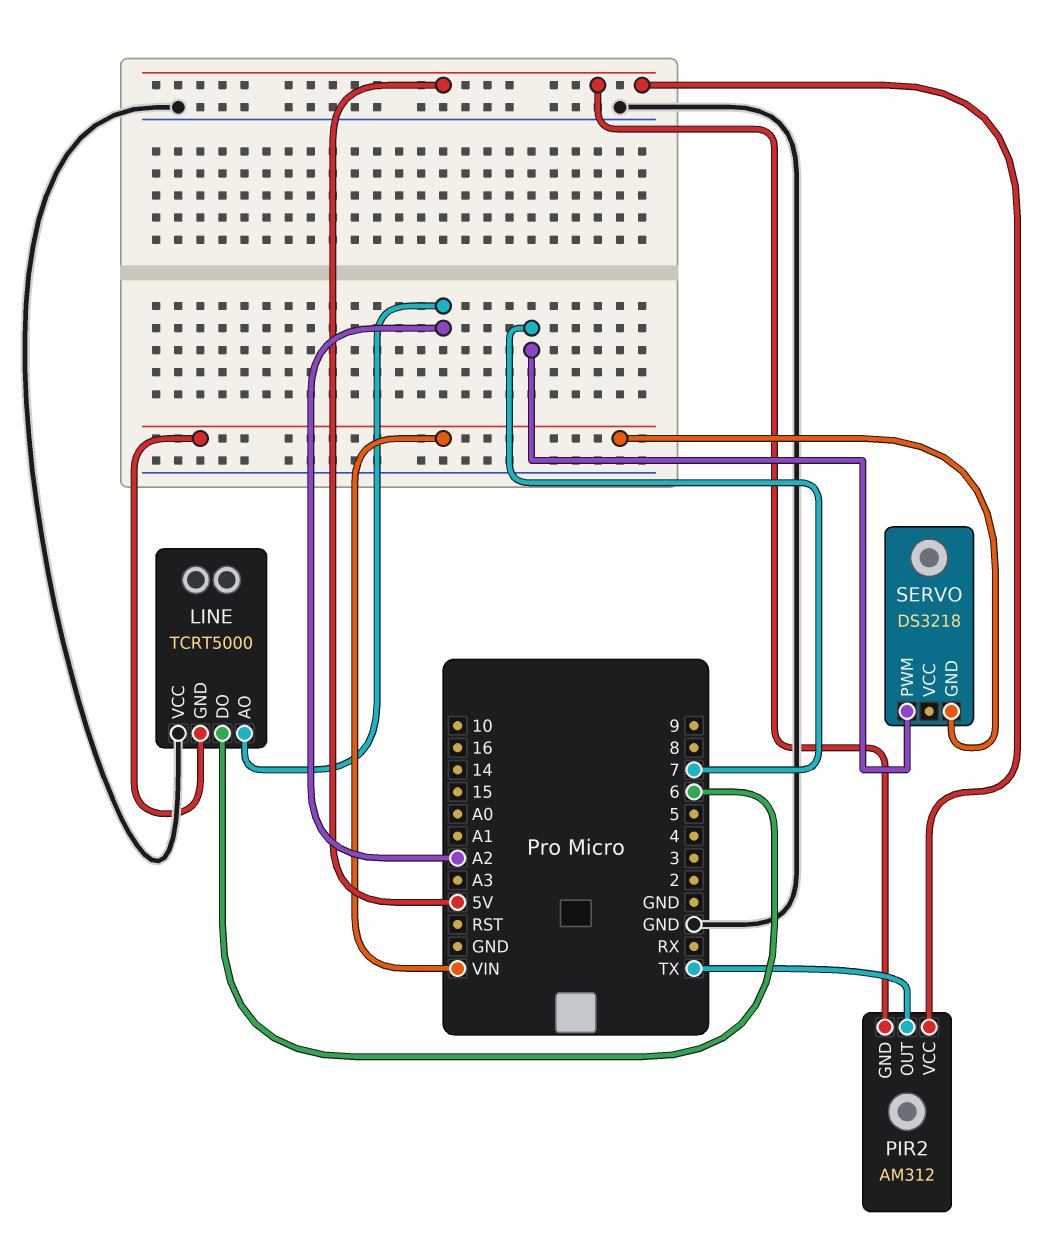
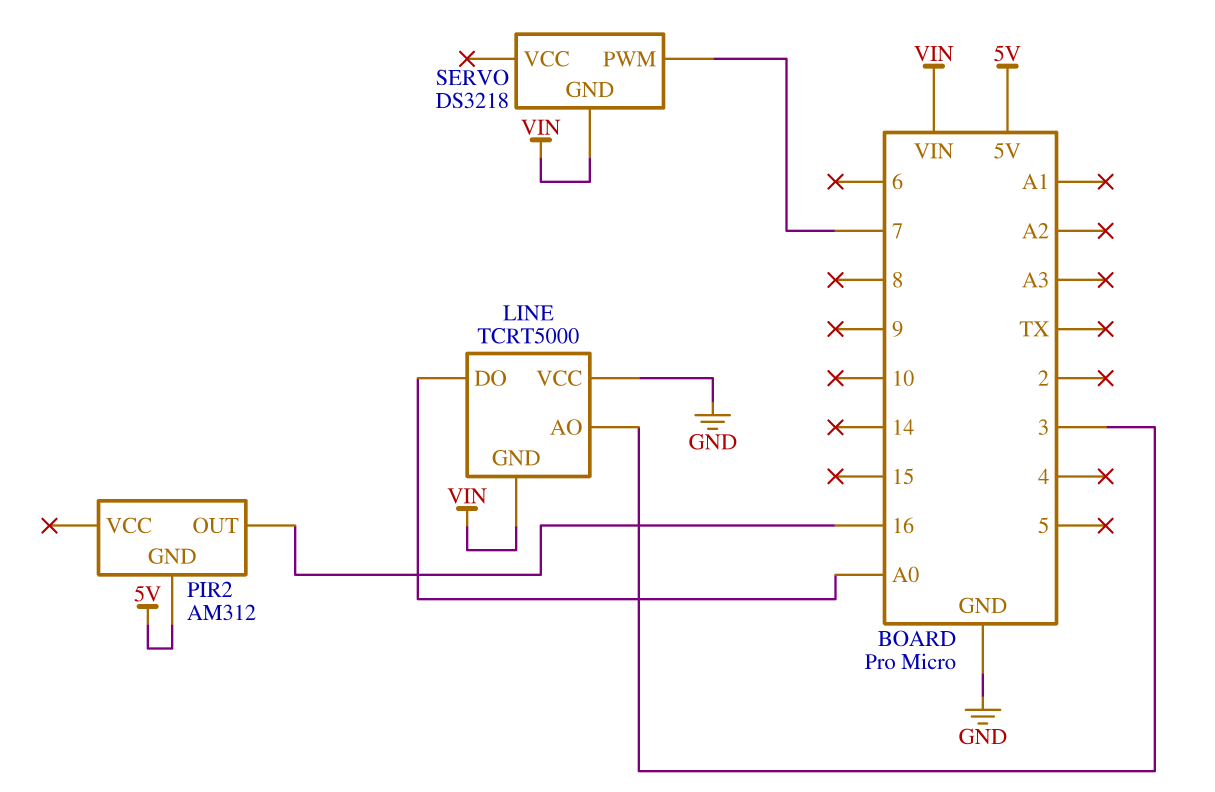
LINE pin AO: A2 -> 3
LINE pin DO: 6 -> A0
PIR2 pin OUT: TX -> 16
PIR2 pin VCC: 5V -> none

